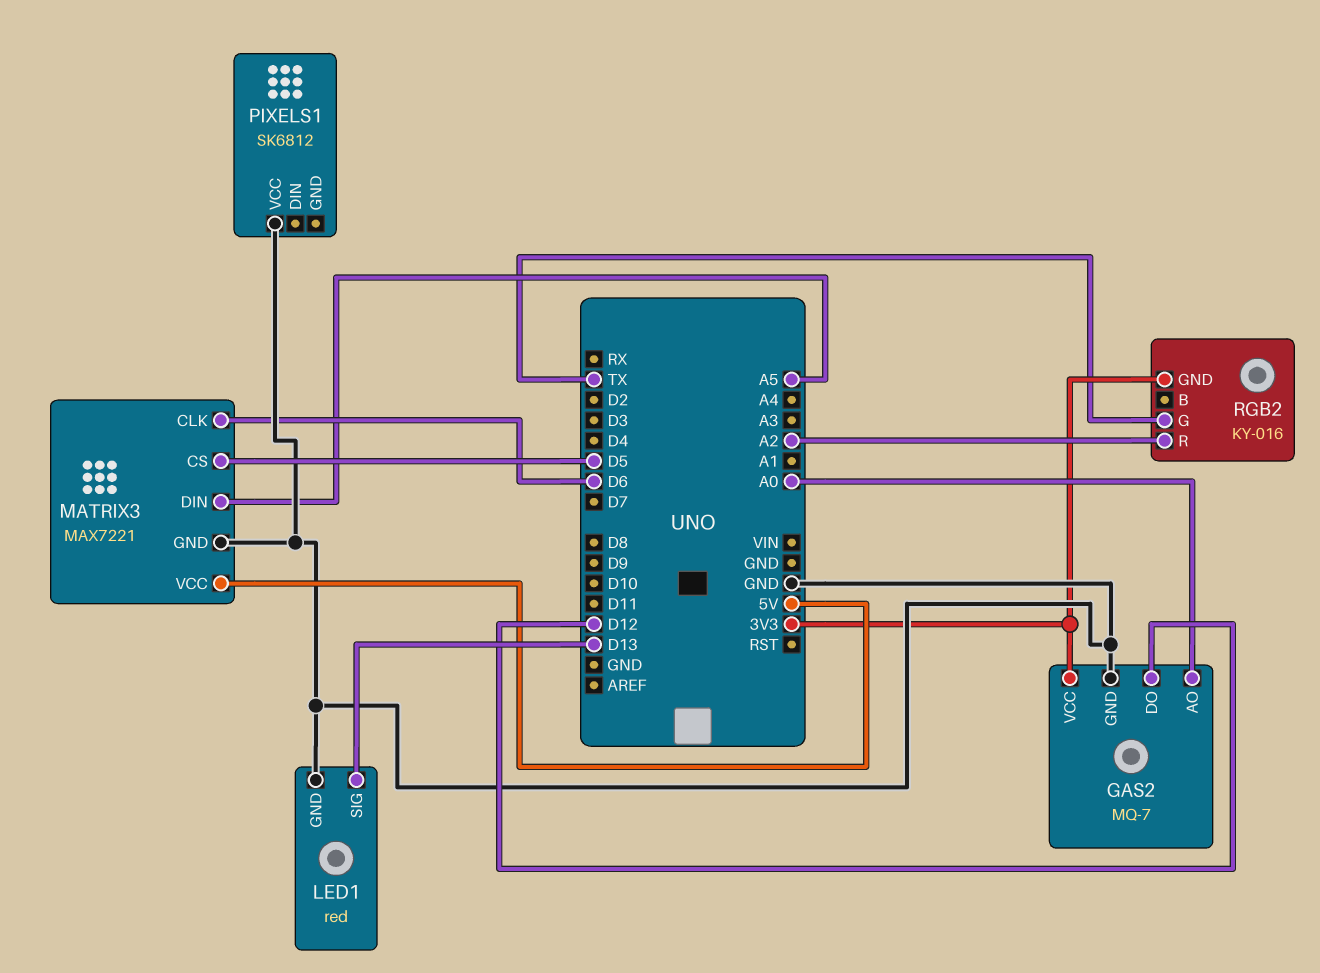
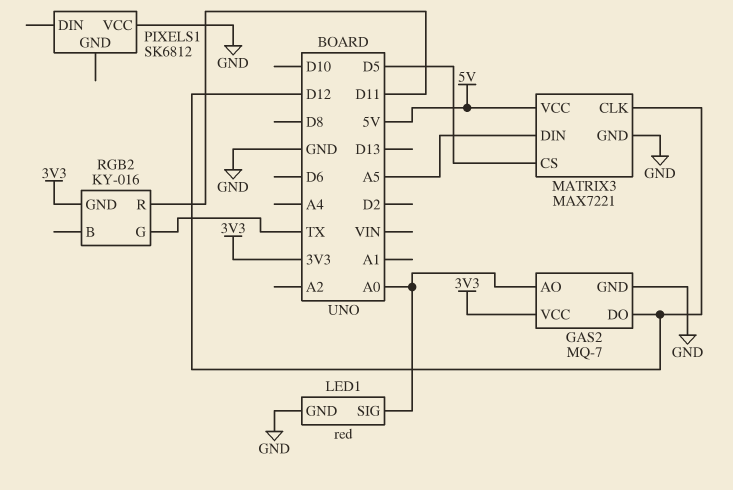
LED1 pin SIG: D13 -> A0
MATRIX3 pin CLK: D6 -> D12
RGB2 pin R: A2 -> D11

